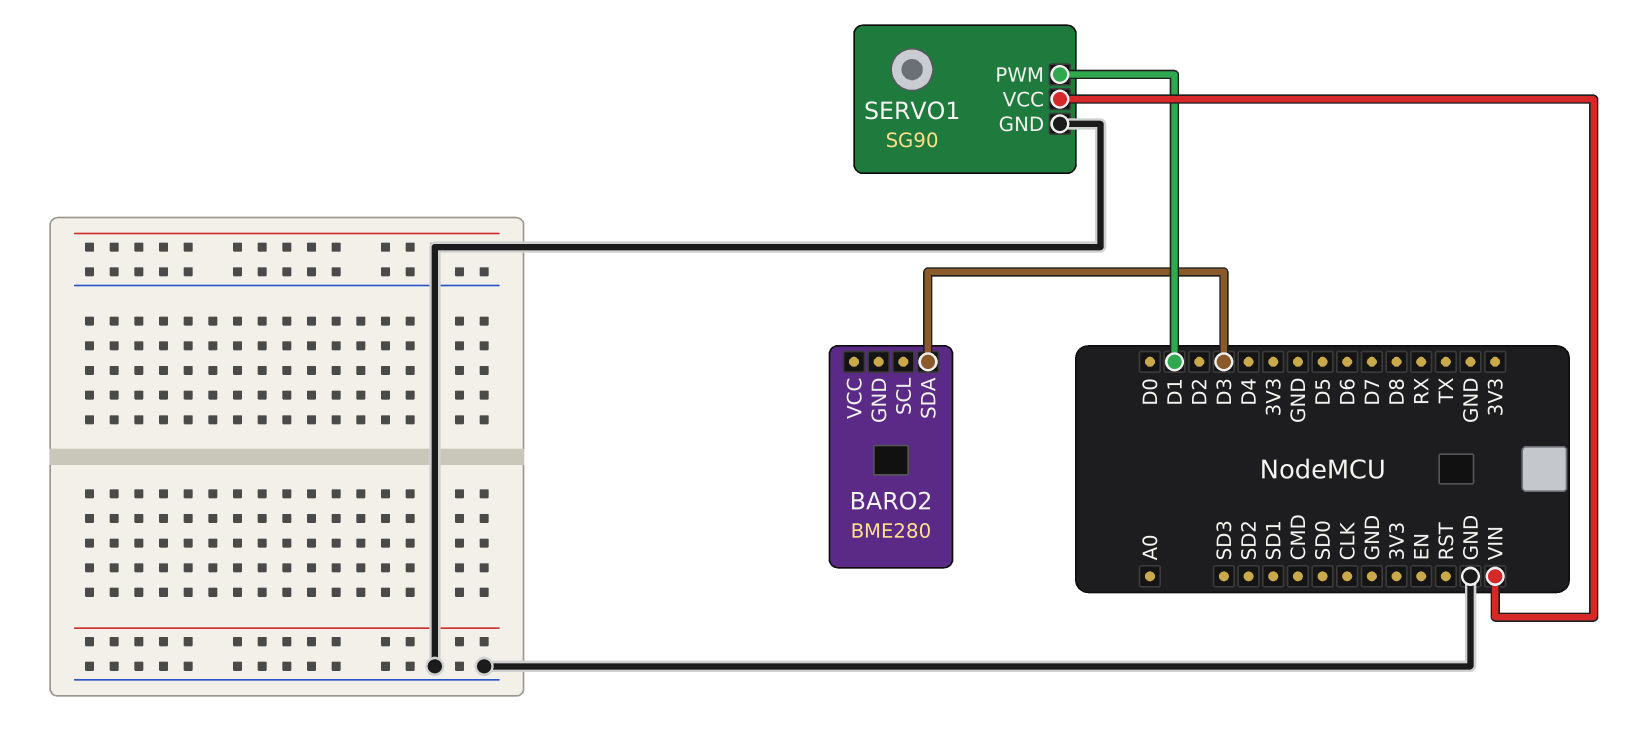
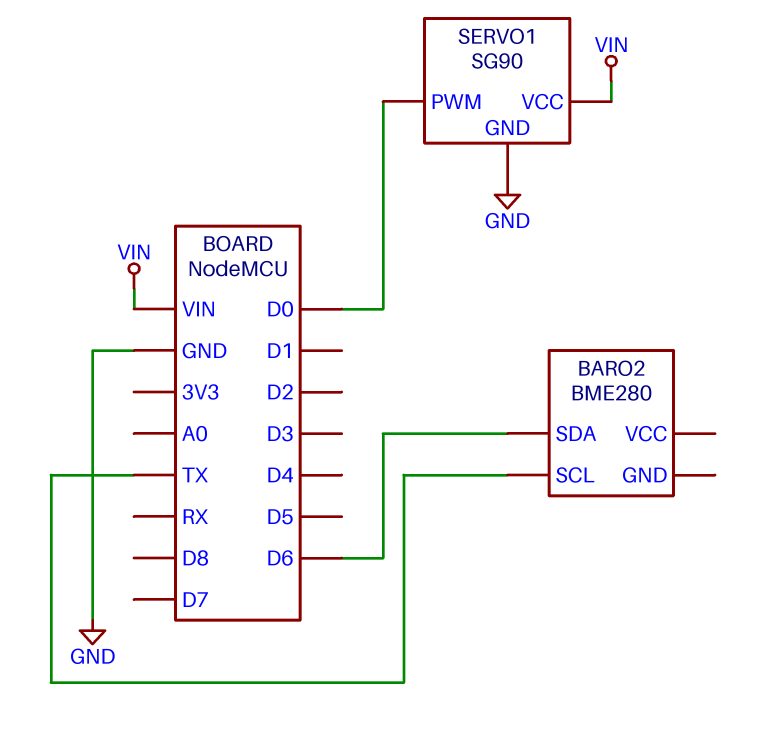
BARO2 pin SCL: none -> TX
BARO2 pin SDA: D3 -> D6
SERVO1 pin PWM: D1 -> D0

